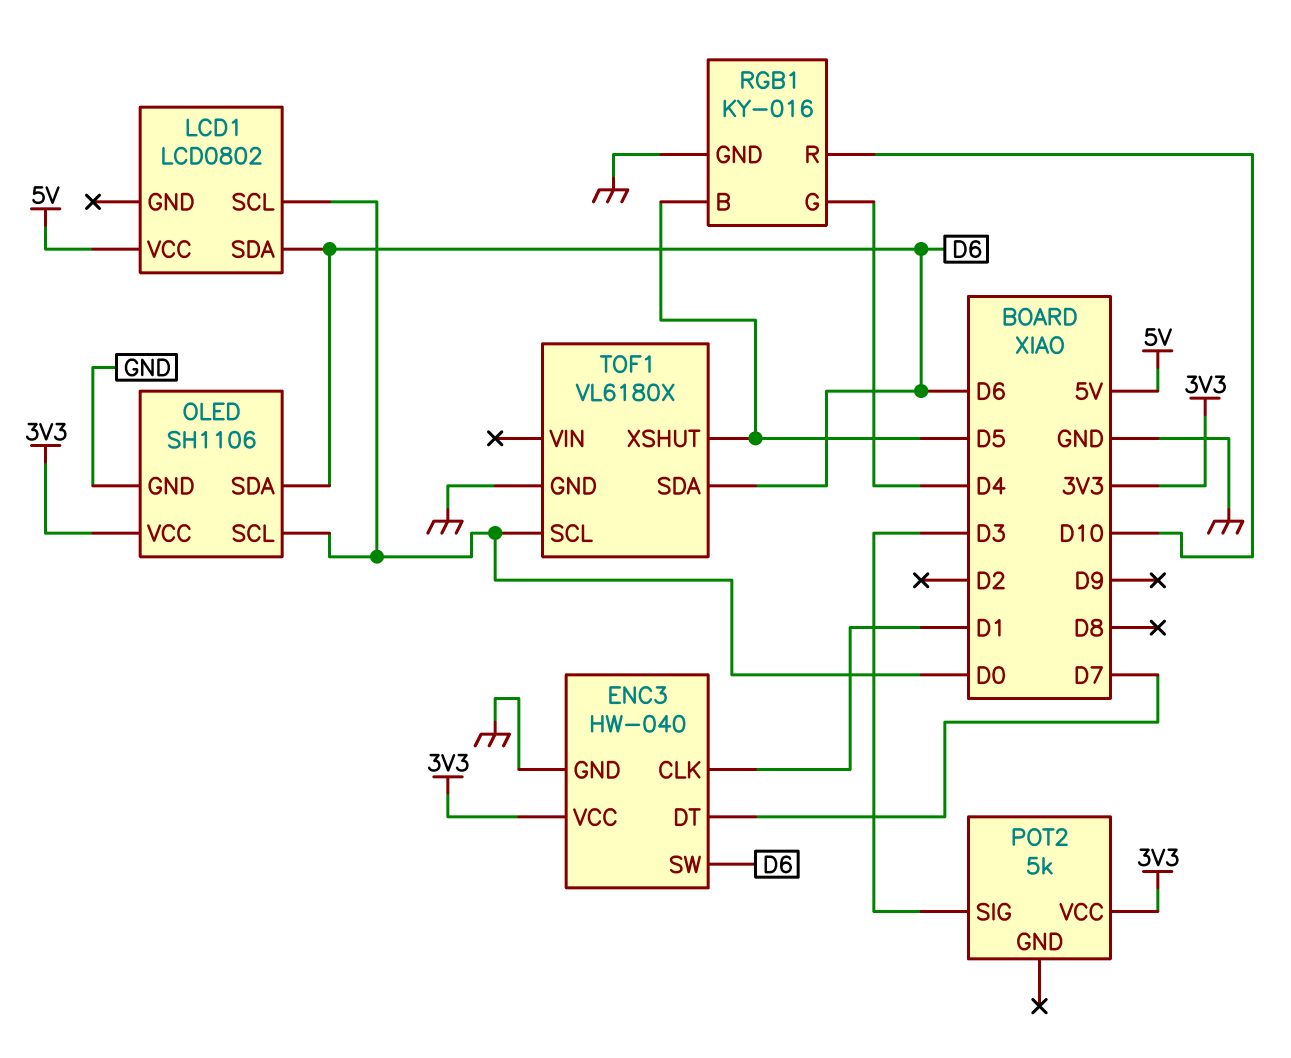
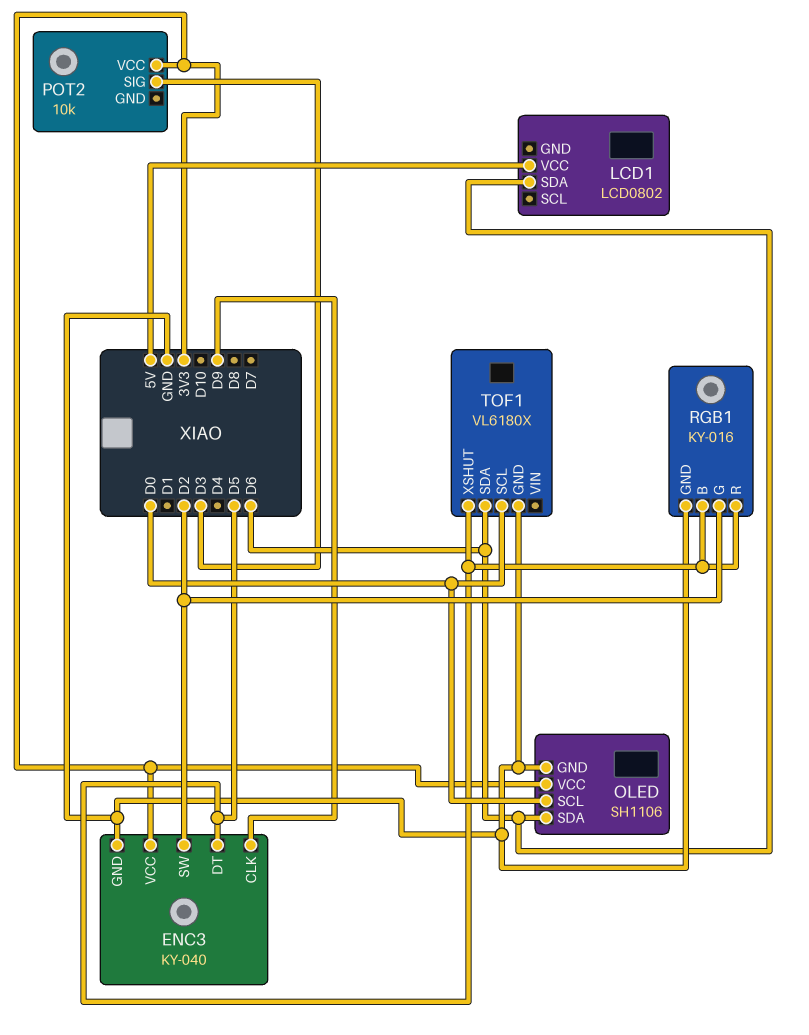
ENC3: HW-040 -> KY-040
ENC3 pin CLK: D1 -> D9
ENC3 pin DT: D7 -> D5
ENC3 pin SW: D6 -> D2
LCD1 pin SCL: D0 -> none
POT2: 5k -> 10k
RGB1 pin G: D4 -> D2
RGB1 pin R: D10 -> D5

